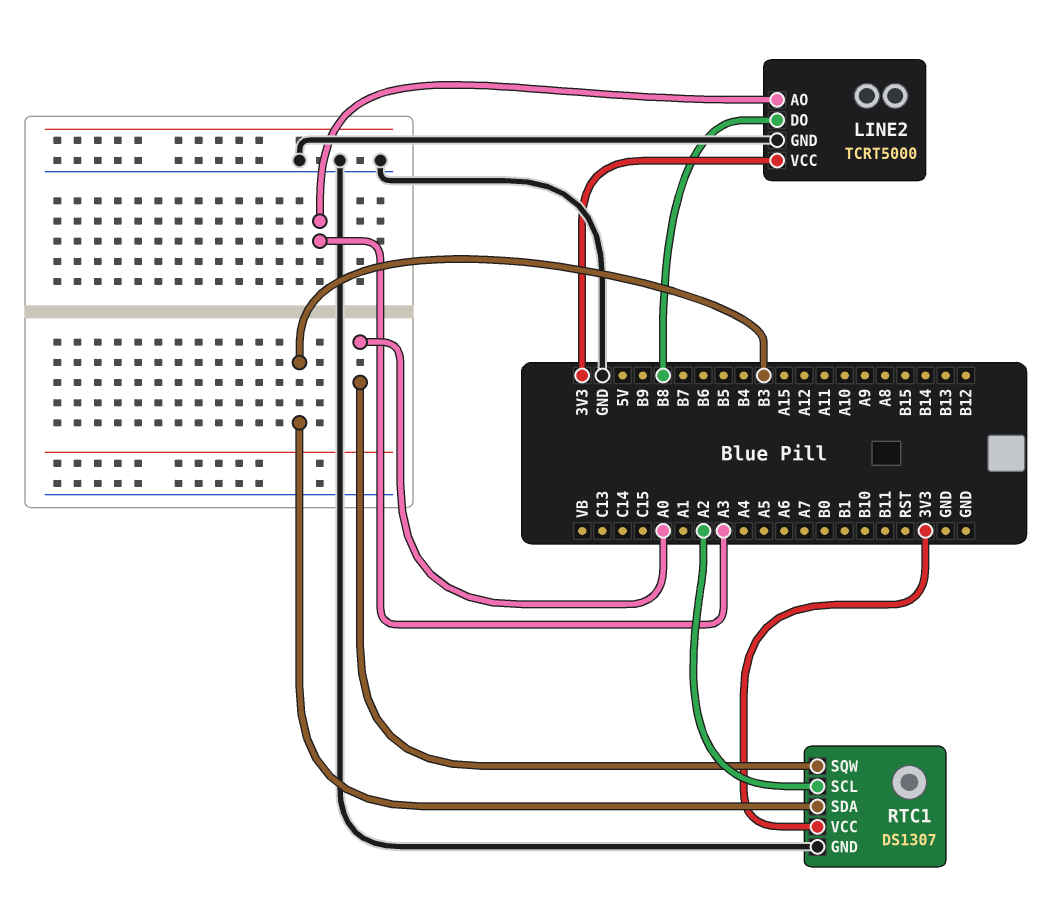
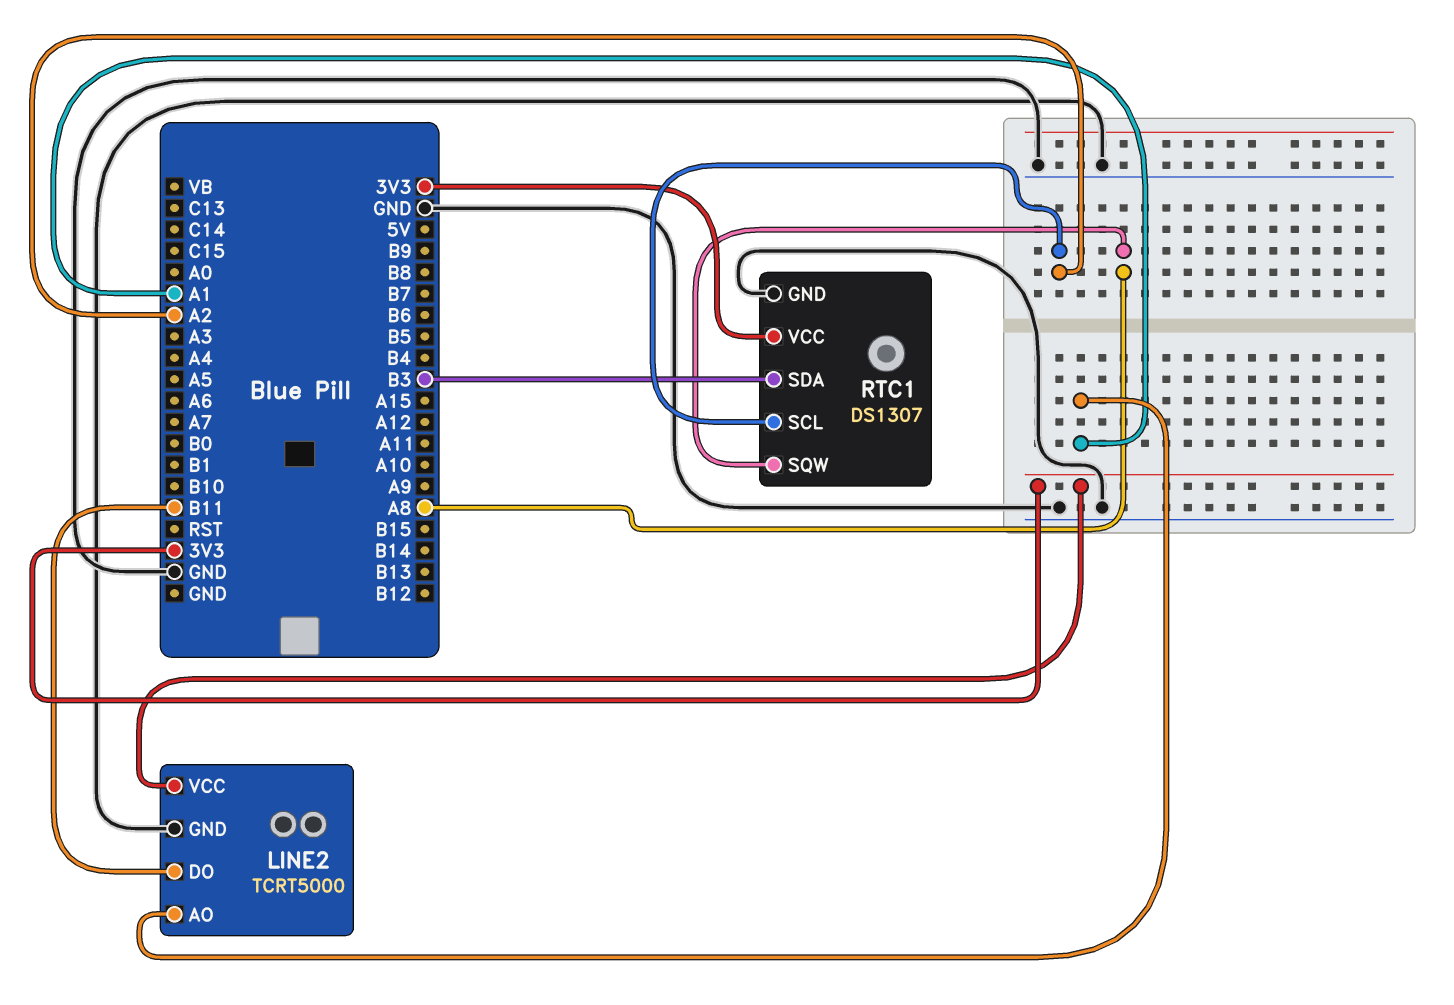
LINE2 pin AO: A3 -> A1
LINE2 pin DO: B8 -> B11
RTC1 pin SQW: A0 -> A8

